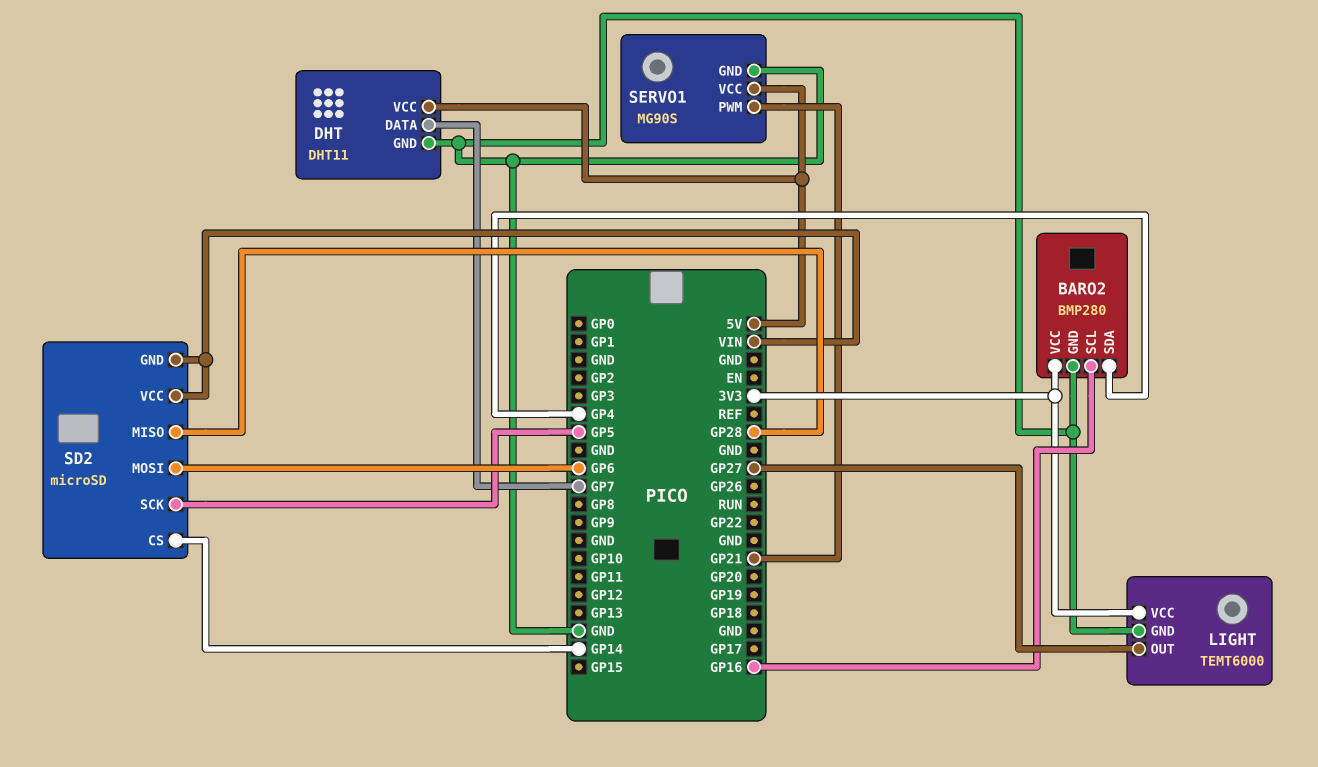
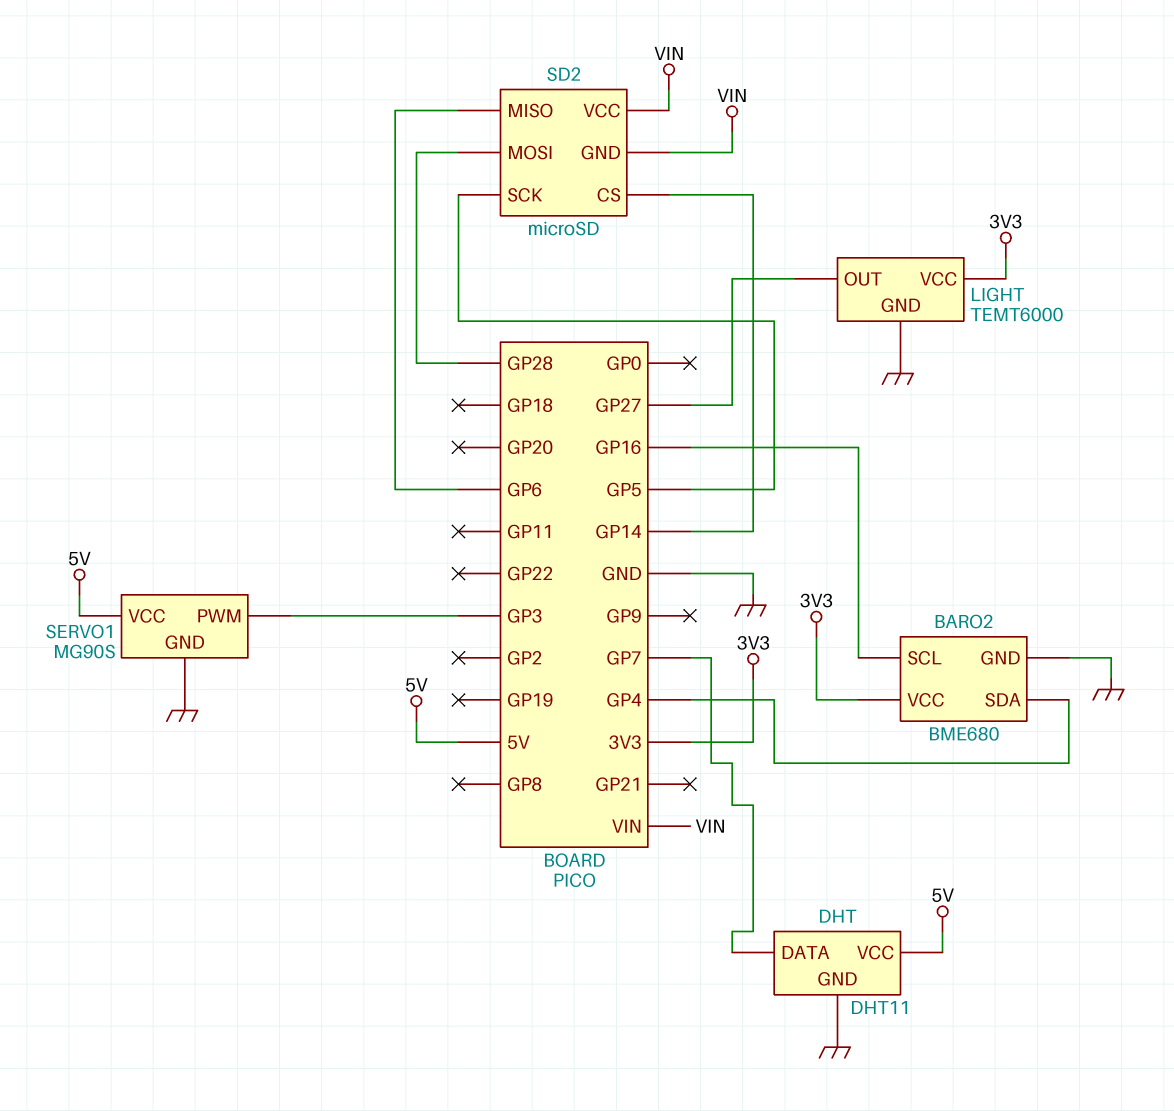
BARO2: BMP280 -> BME680
SD2 pin MISO: GP28 -> GP6
SD2 pin MOSI: GP6 -> GP28
SERVO1 pin PWM: GP21 -> GP3

